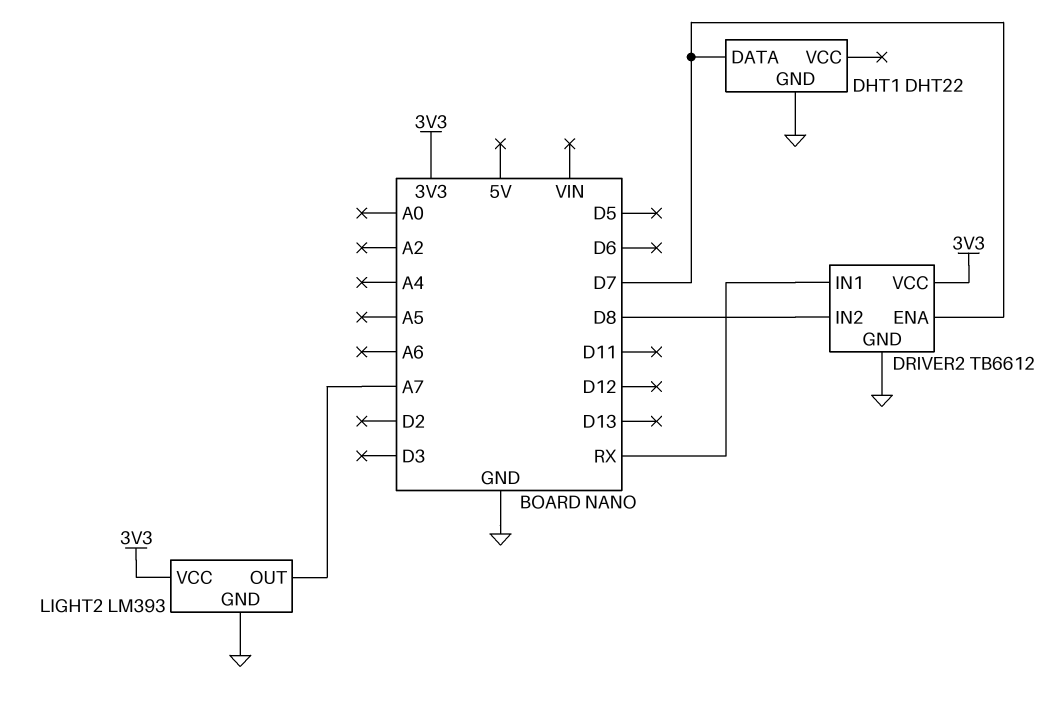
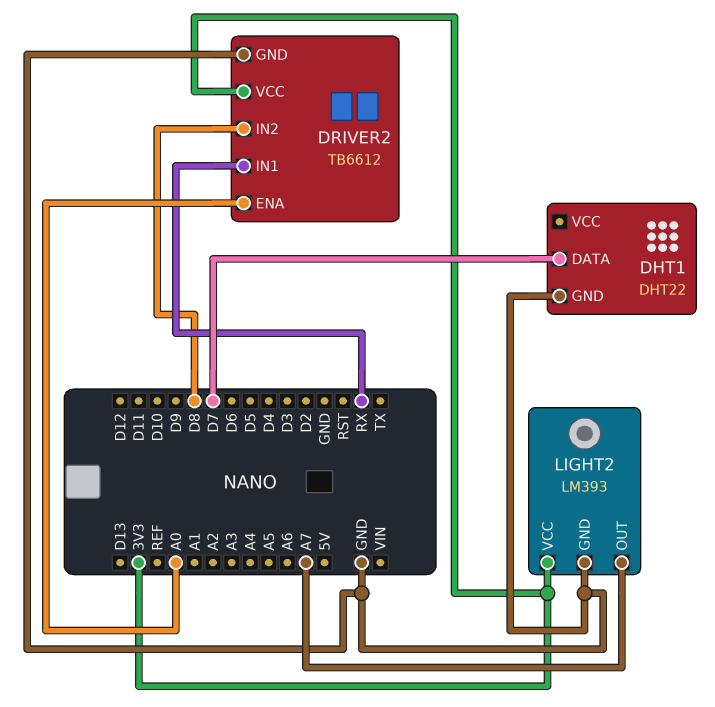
DRIVER2 pin ENA: D7 -> A0

